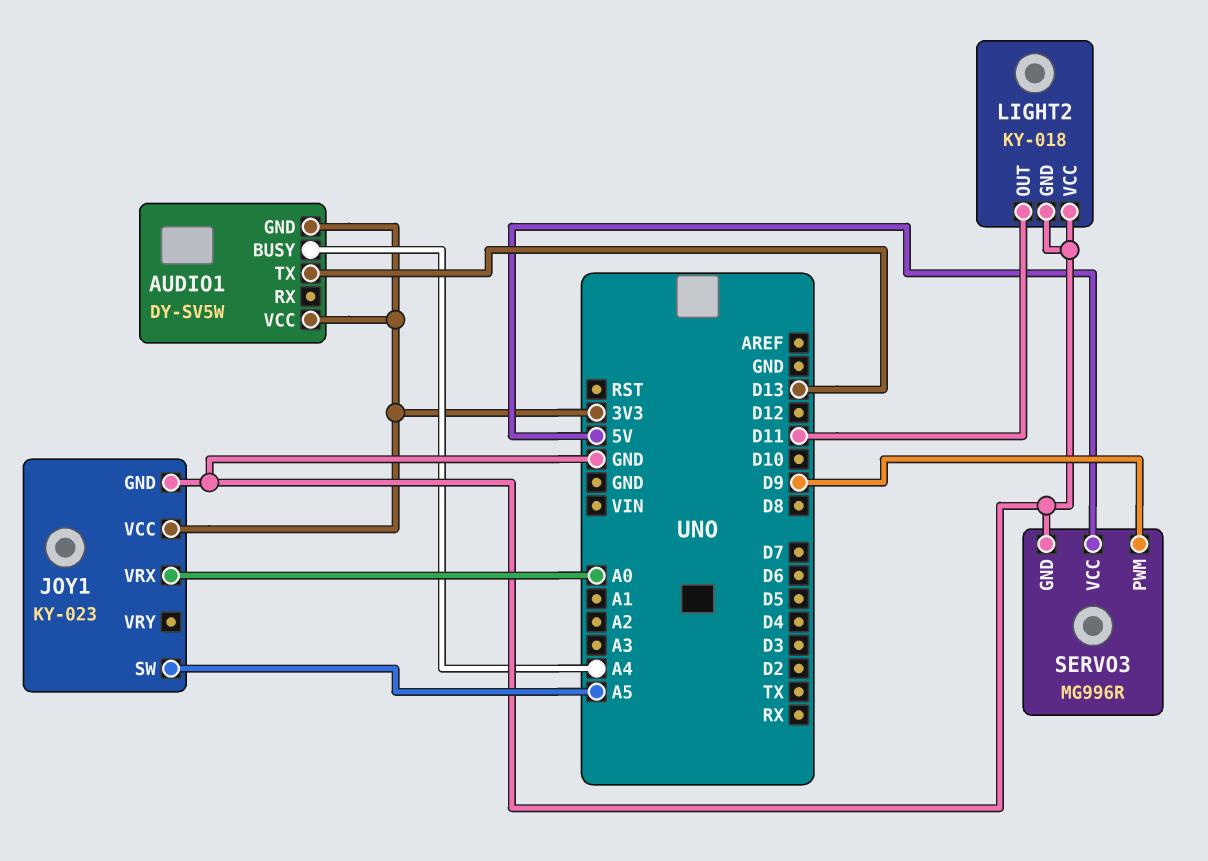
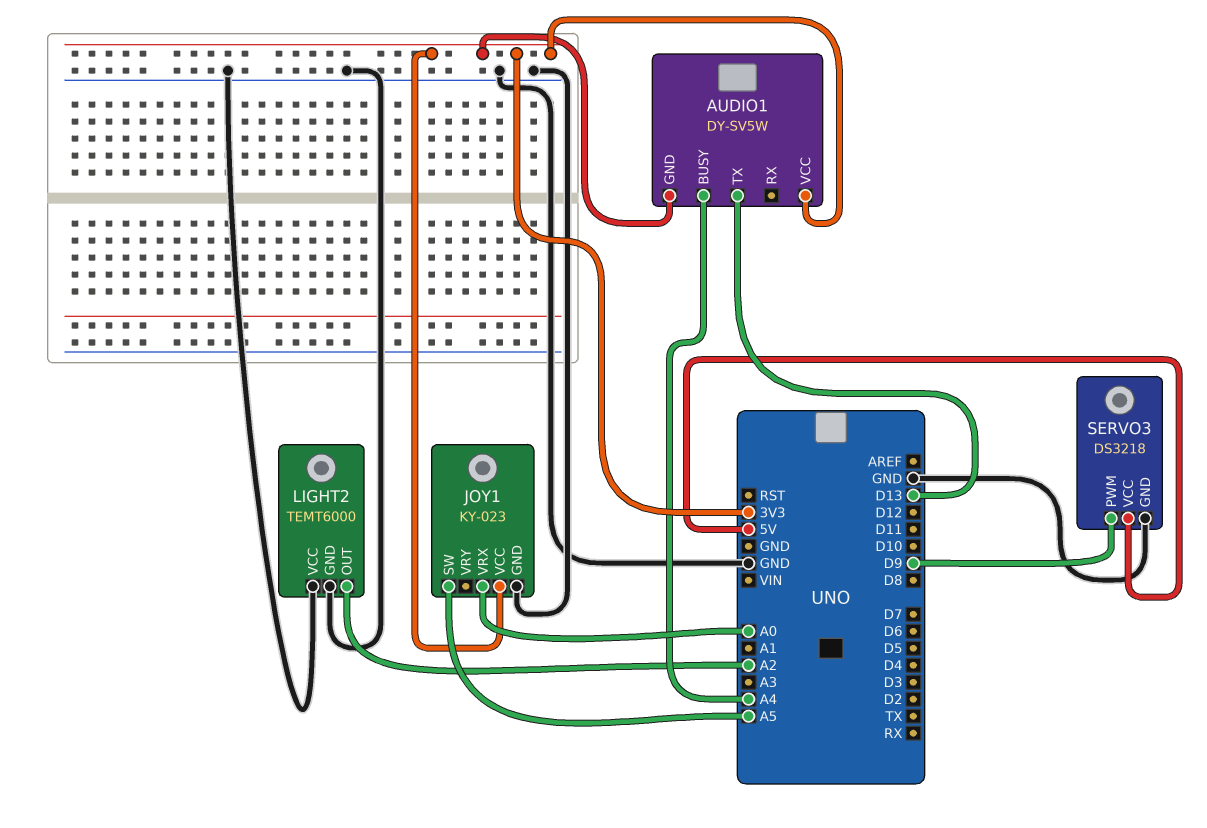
LIGHT2: KY-018 -> TEMT6000
LIGHT2 pin OUT: D11 -> A2
SERVO3: MG996R -> DS3218

